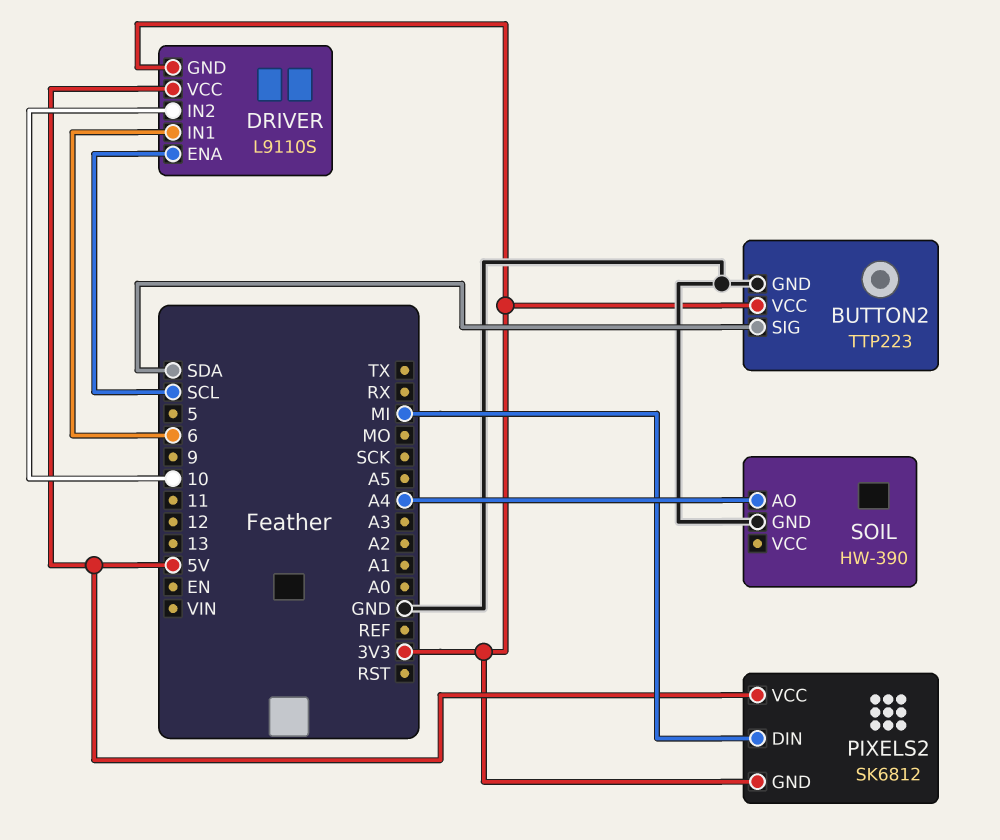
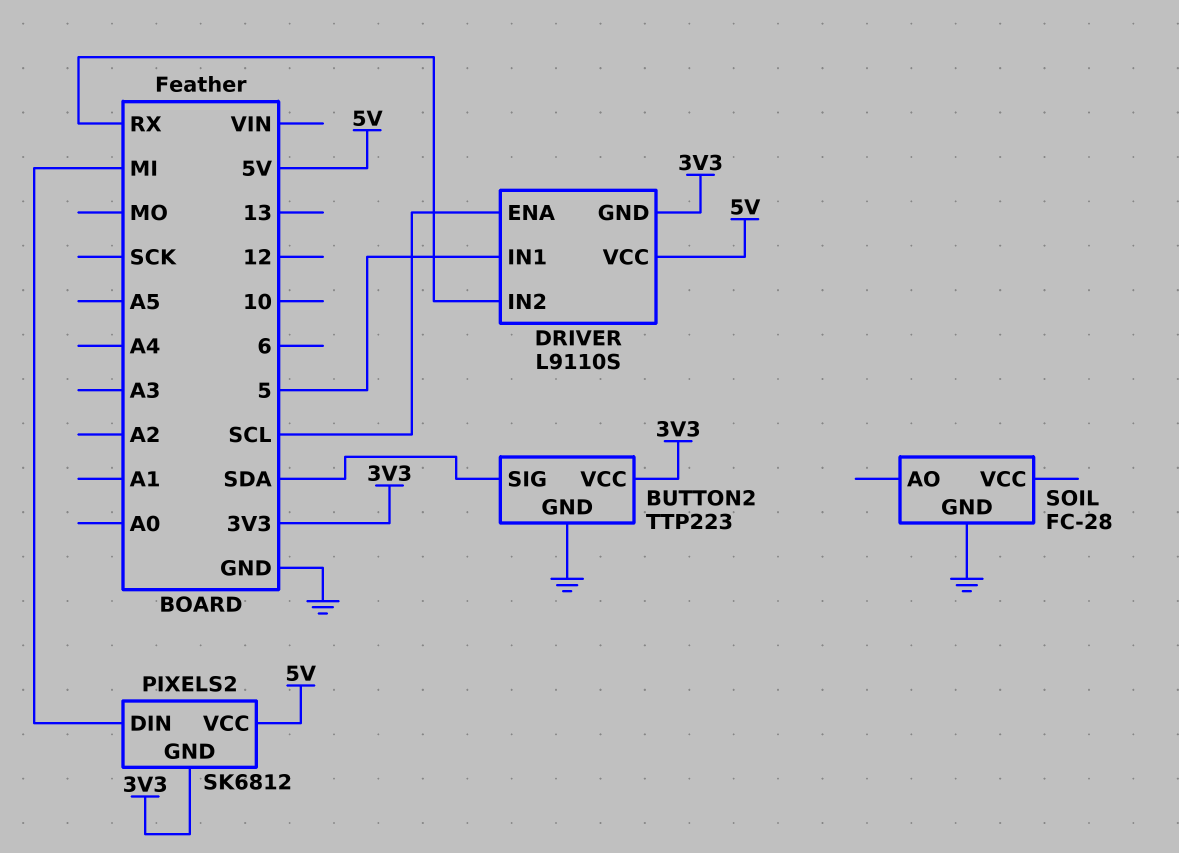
DRIVER pin IN1: 6 -> 5
DRIVER pin IN2: 10 -> RX
SOIL: HW-390 -> FC-28
SOIL pin AO: A4 -> none

